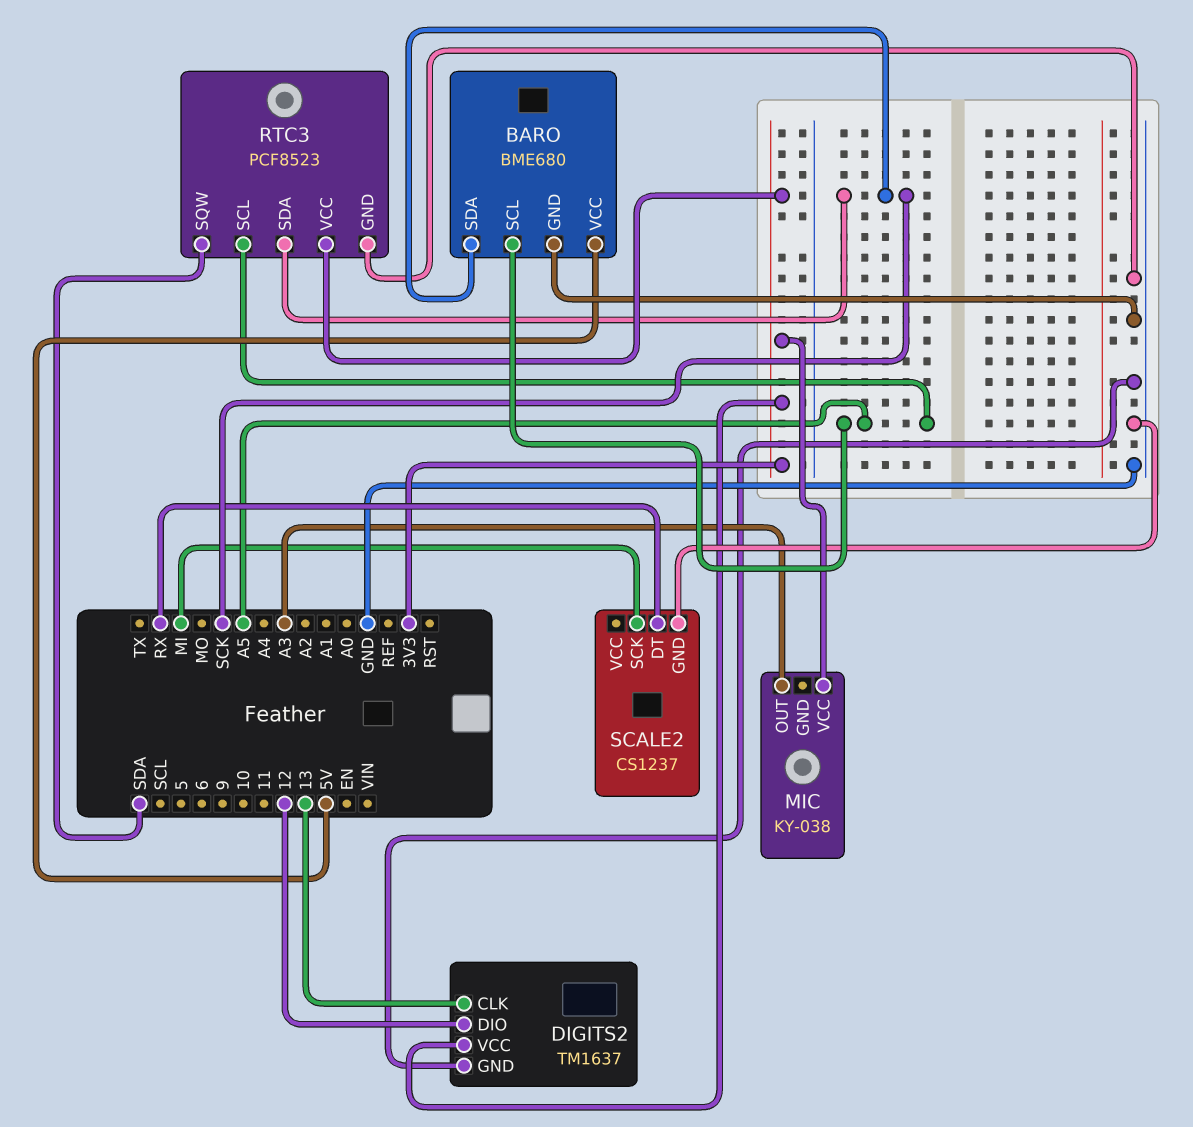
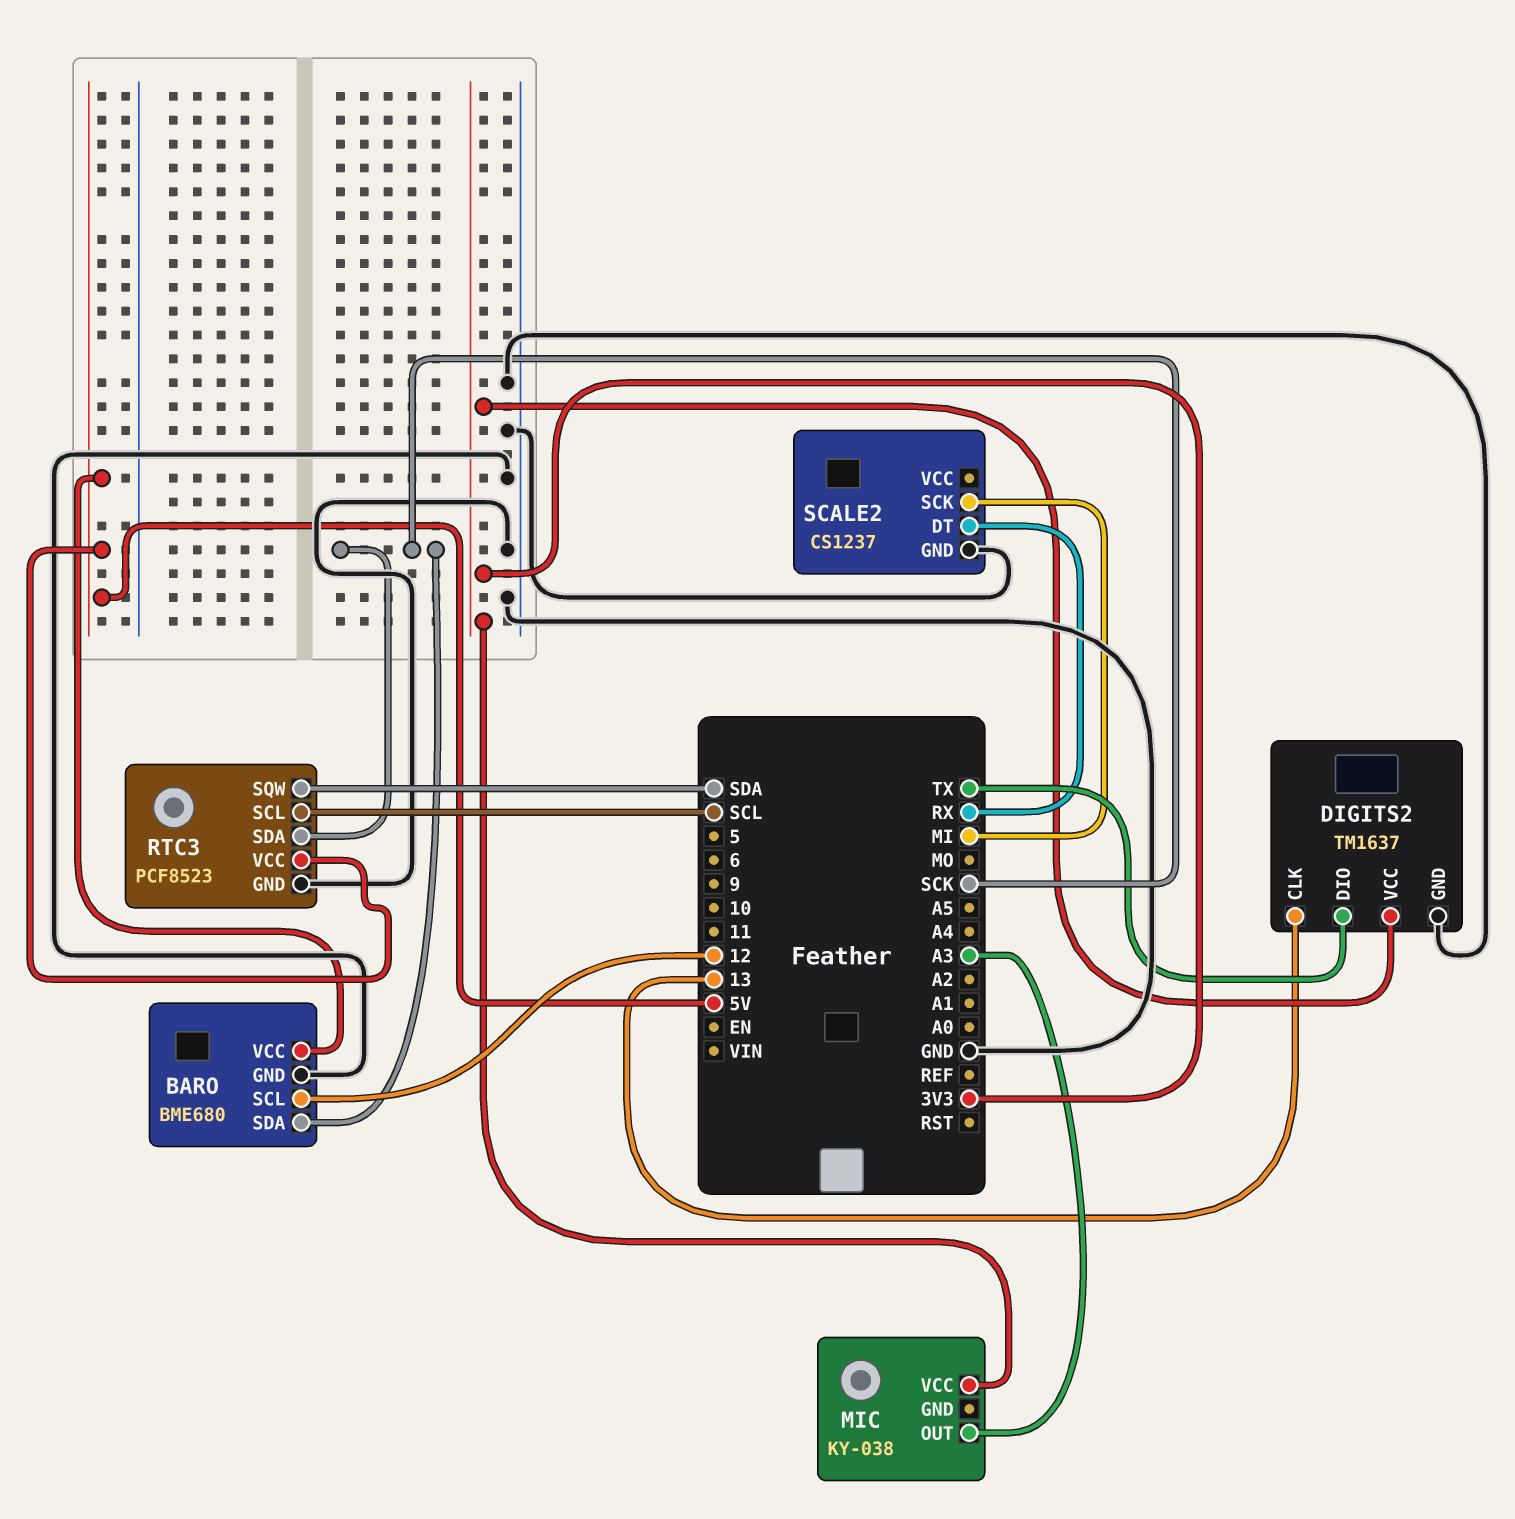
BARO pin SCL: A5 -> 12
DIGITS2 pin DIO: 12 -> TX
RTC3 pin SCL: A5 -> SCL
RTC3 pin VCC: 3V3 -> 5V

